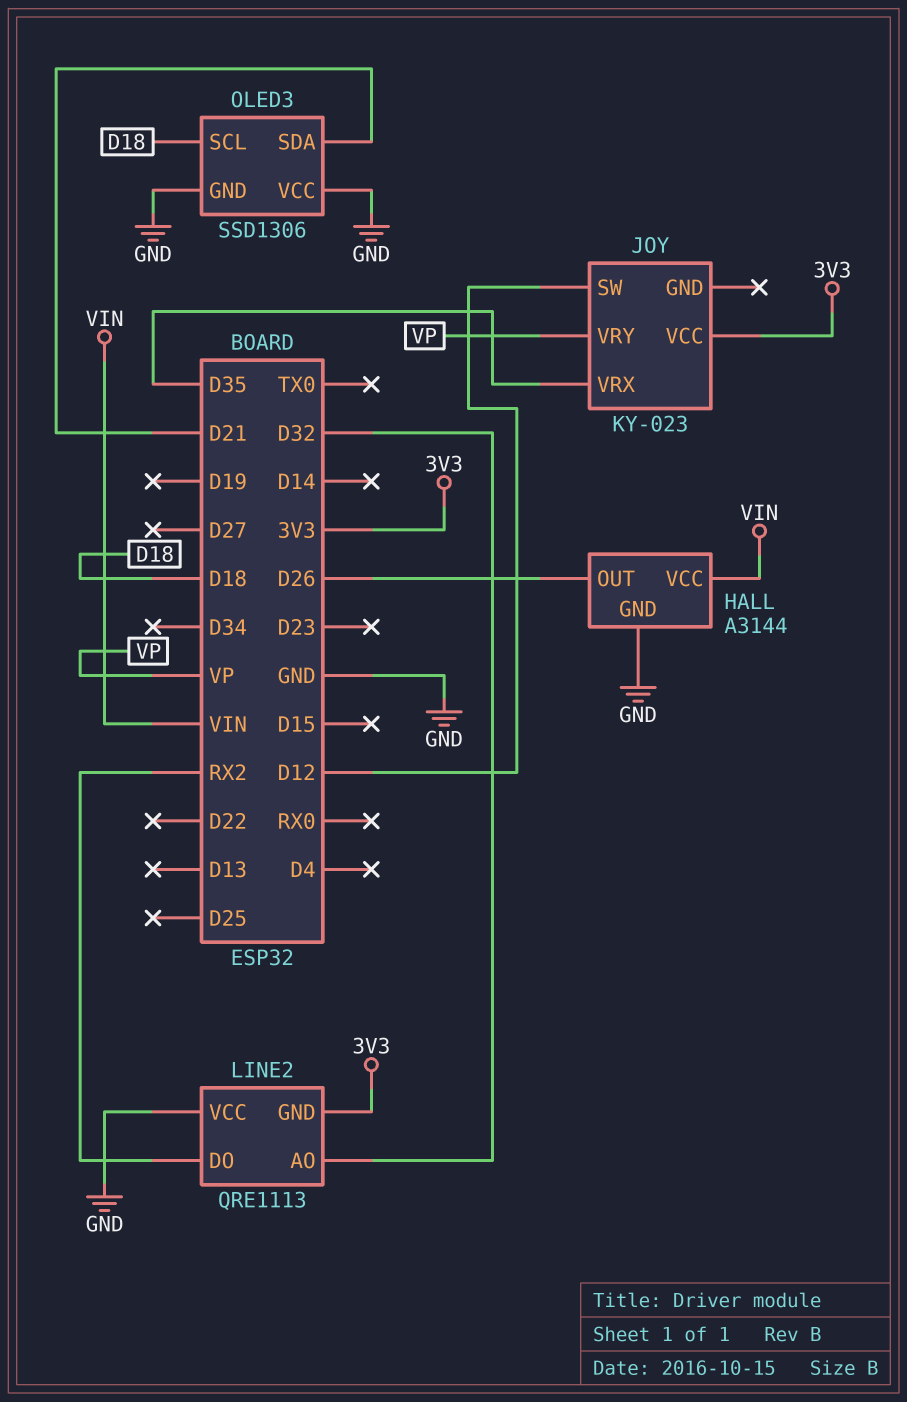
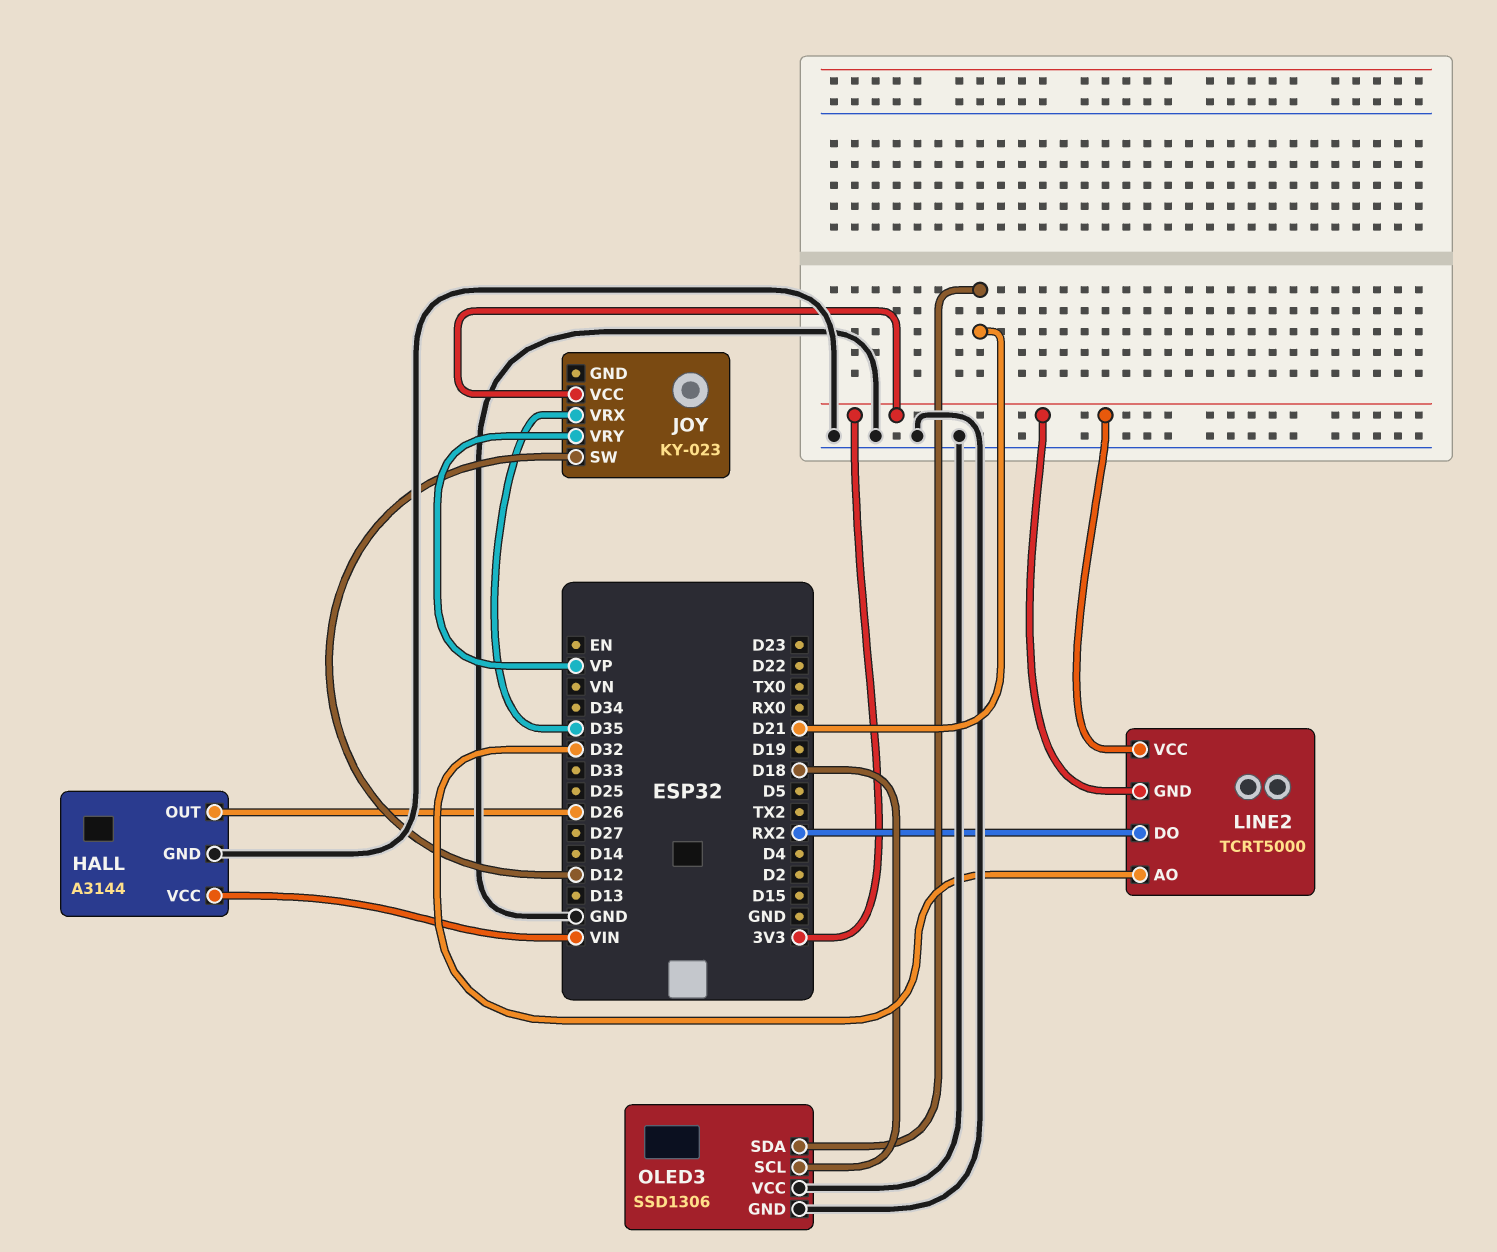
LINE2: QRE1113 -> TCRT5000
LINE2 pin VCC: GND -> 3V3

